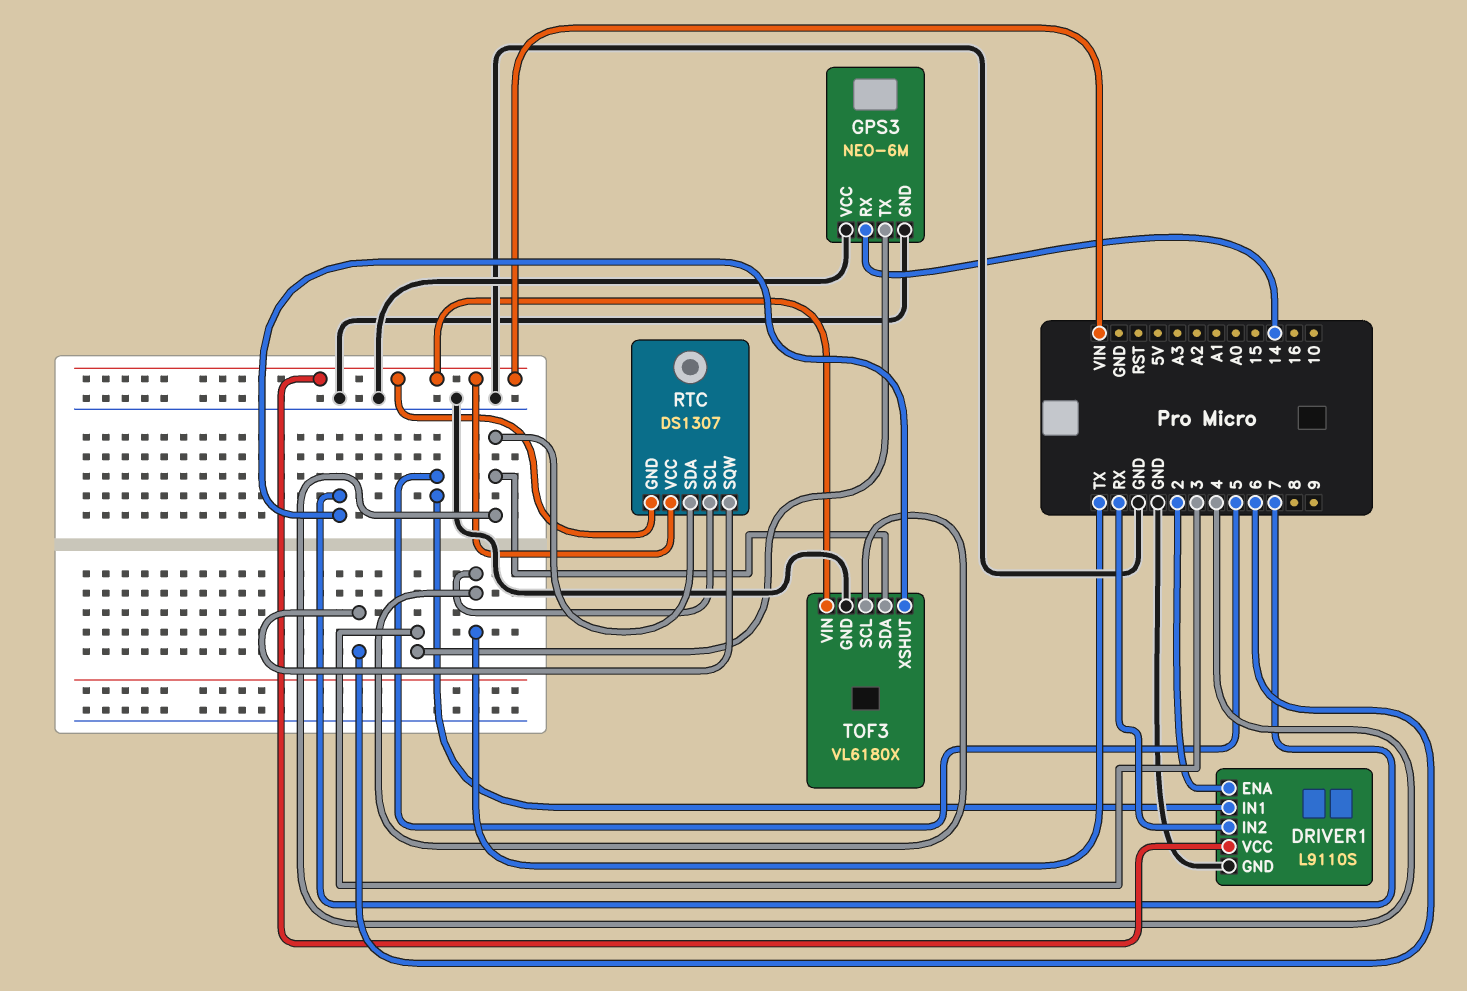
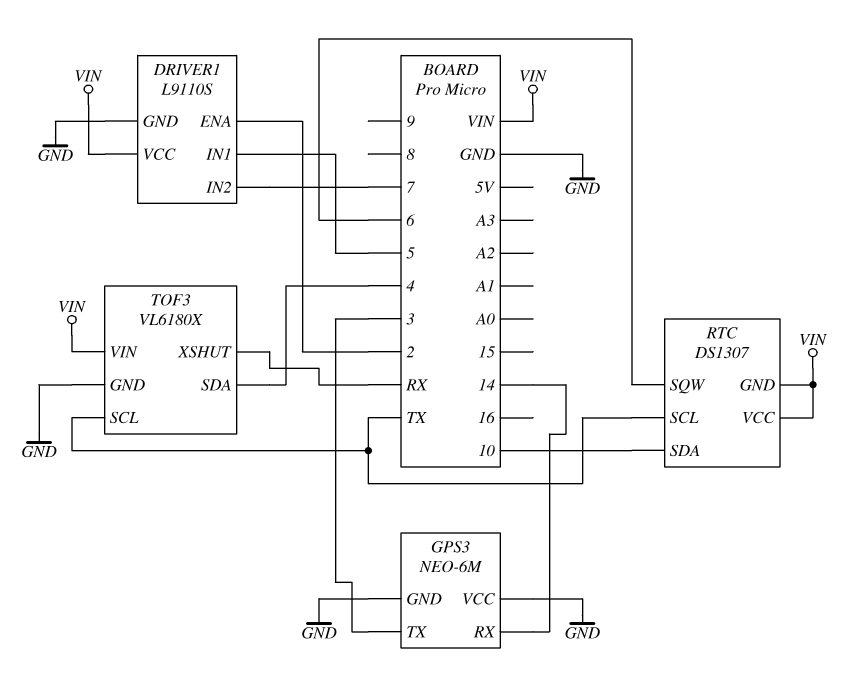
DRIVER1 pin IN2: RX -> 7
RTC pin SDA: 4 -> 10
TOF3 pin XSHUT: 7 -> RX

